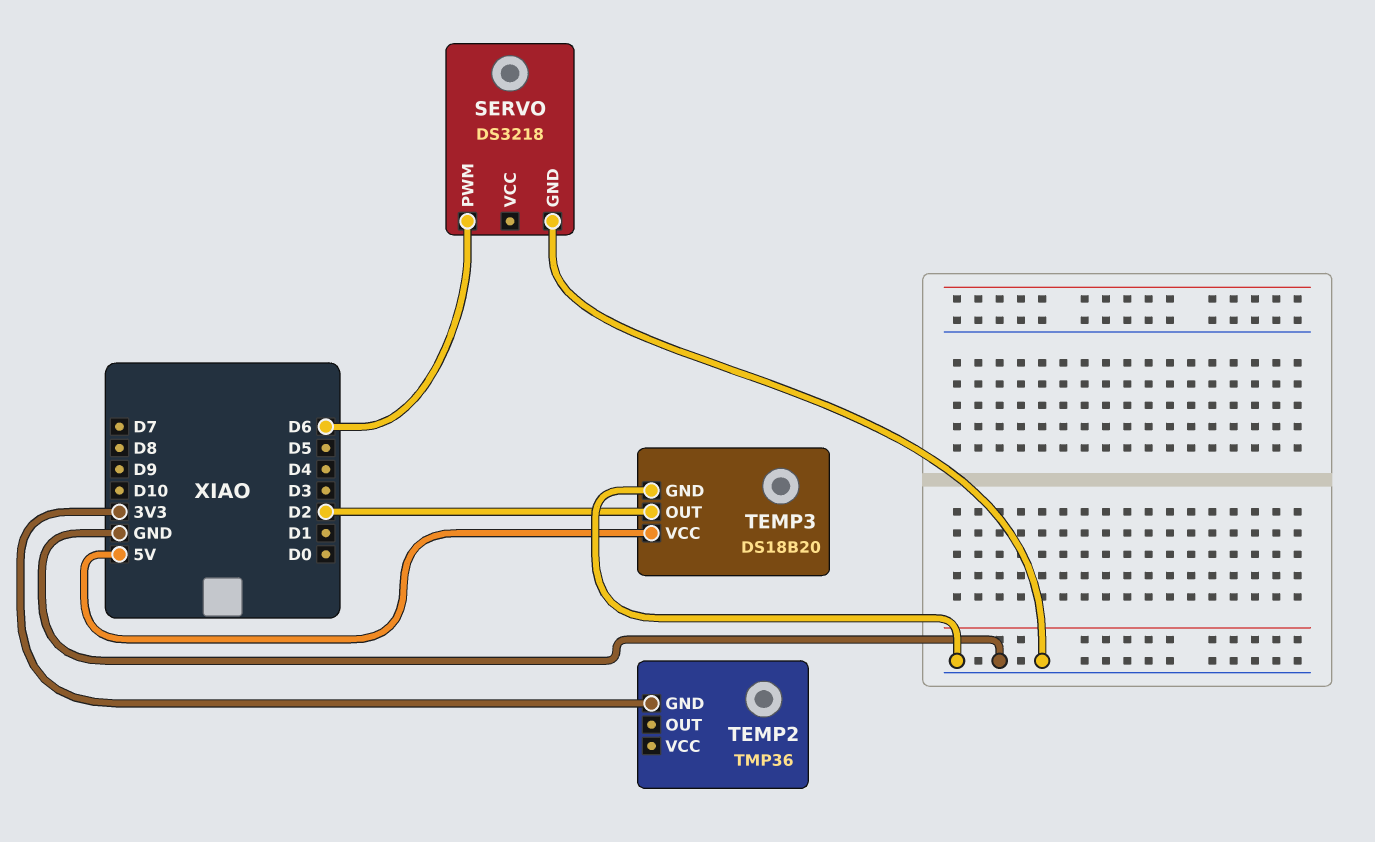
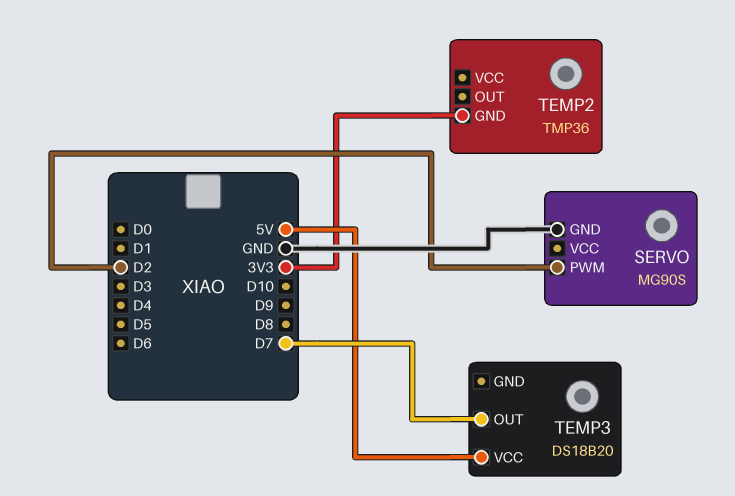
SERVO: DS3218 -> MG90S
SERVO pin PWM: D6 -> D2
TEMP3 pin GND: GND -> none
TEMP3 pin OUT: D2 -> D7

